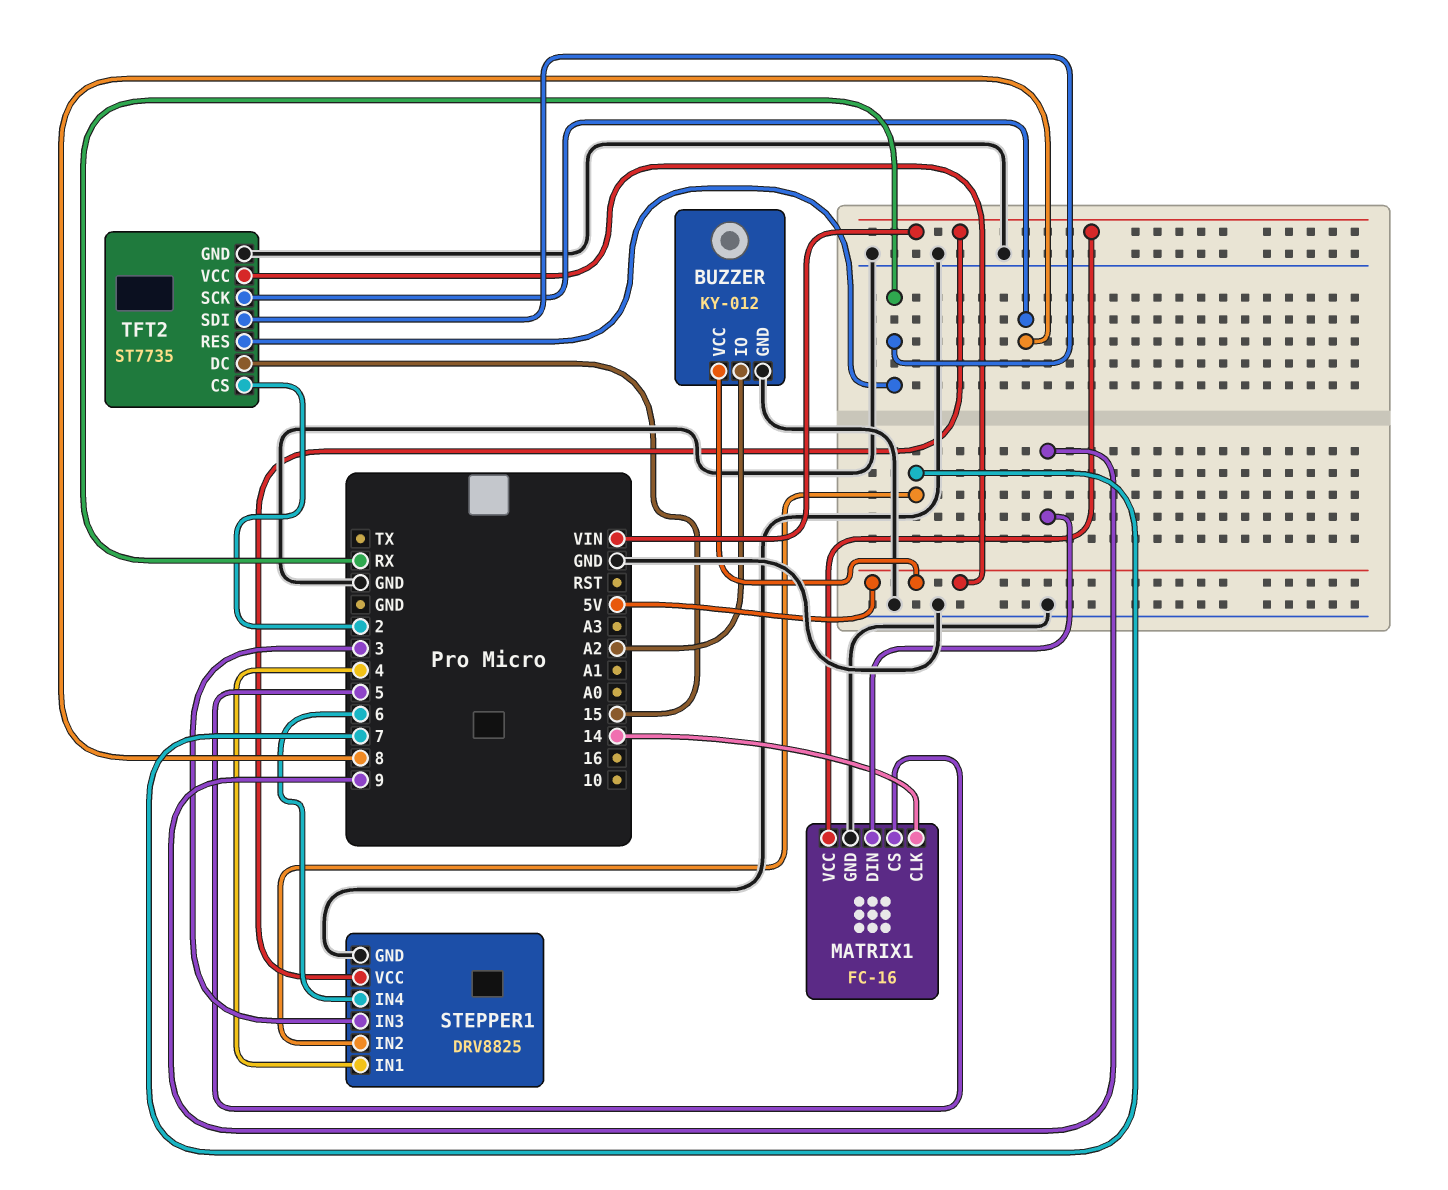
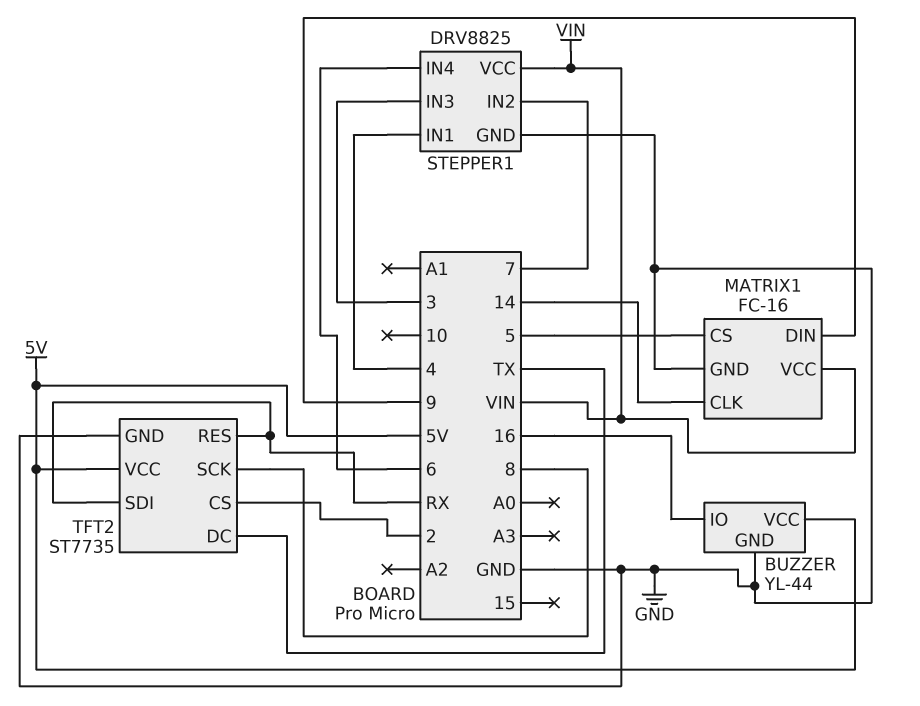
BUZZER: KY-012 -> YL-44
BUZZER pin IO: A2 -> 16
TFT2 pin DC: 15 -> TX

